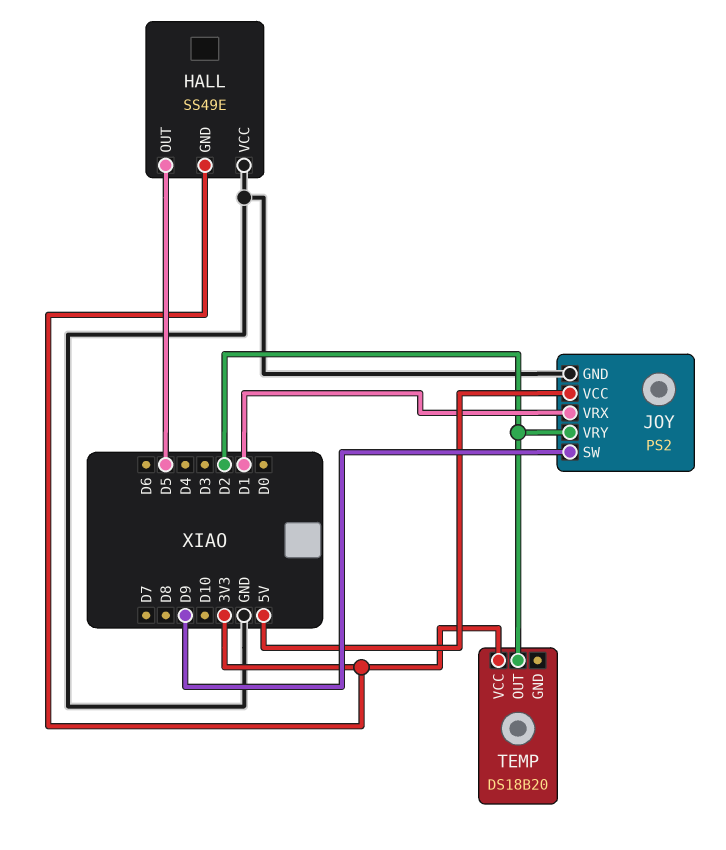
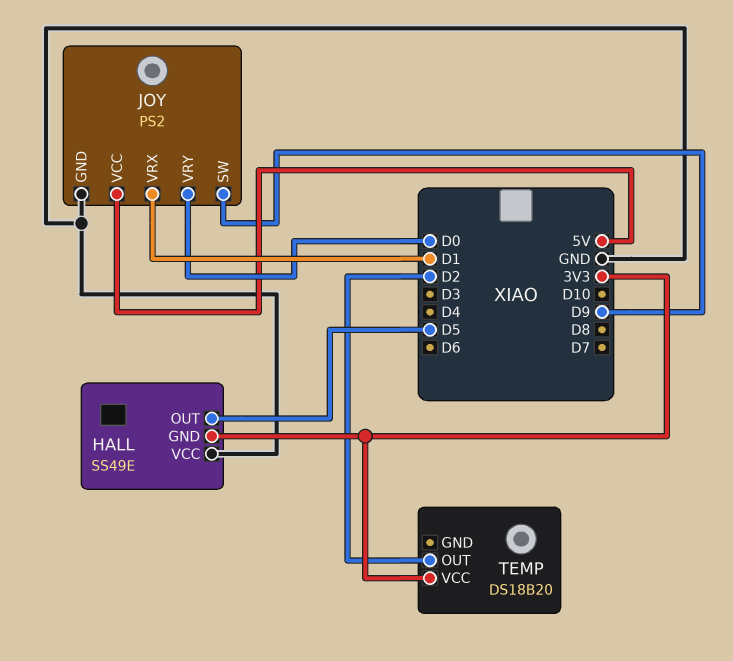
JOY pin VRY: D2 -> D0

